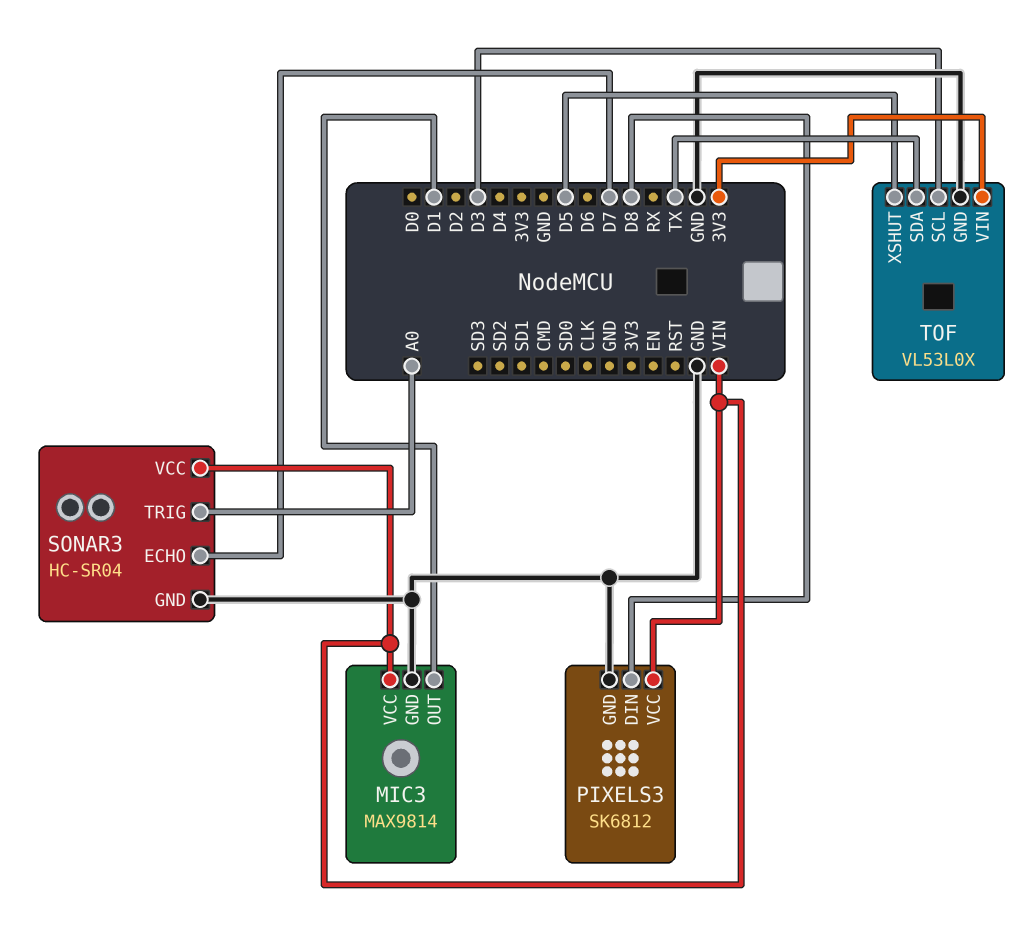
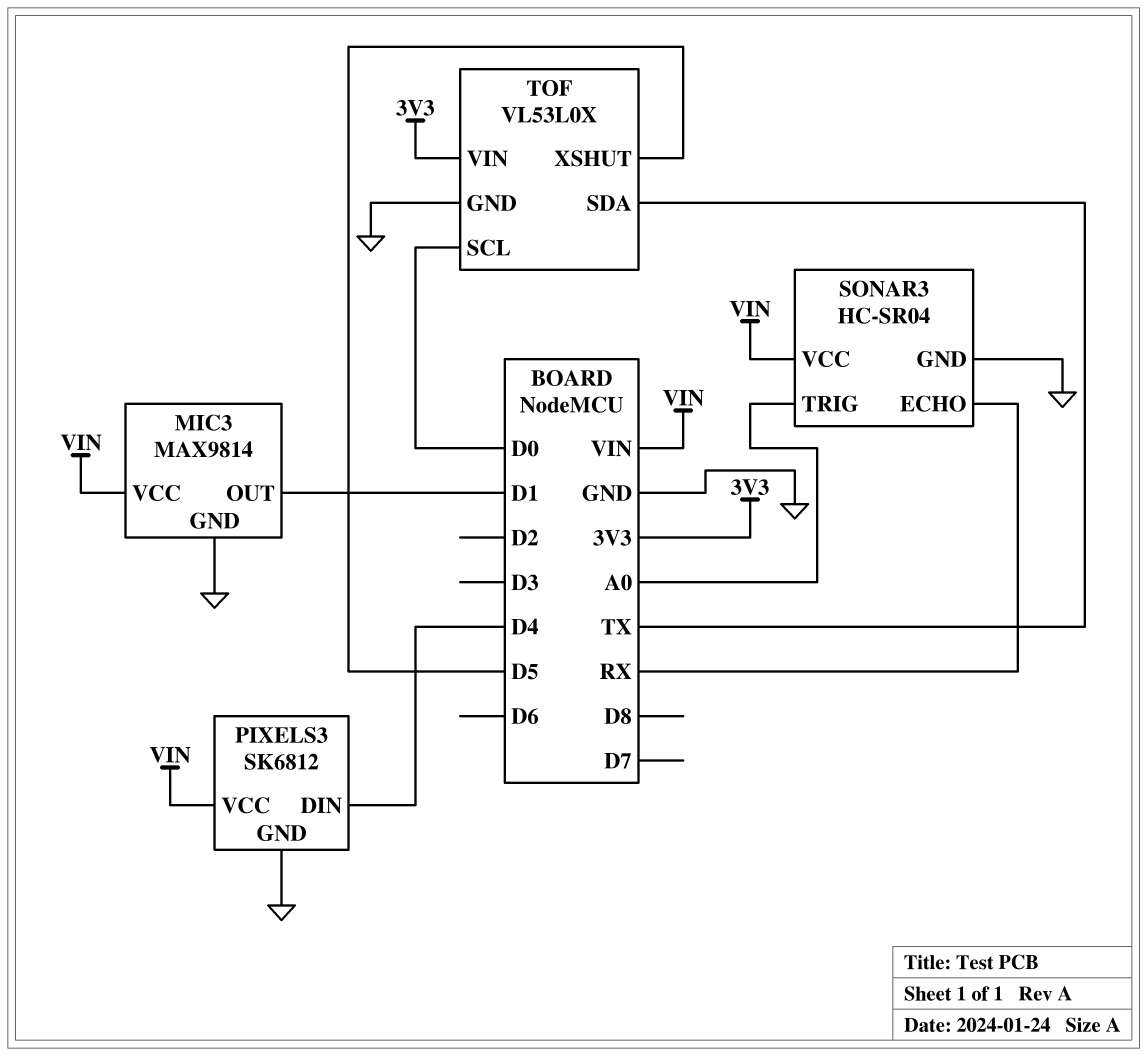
PIXELS3 pin DIN: D8 -> D4
SONAR3 pin ECHO: D7 -> RX
TOF pin SCL: D3 -> D0

